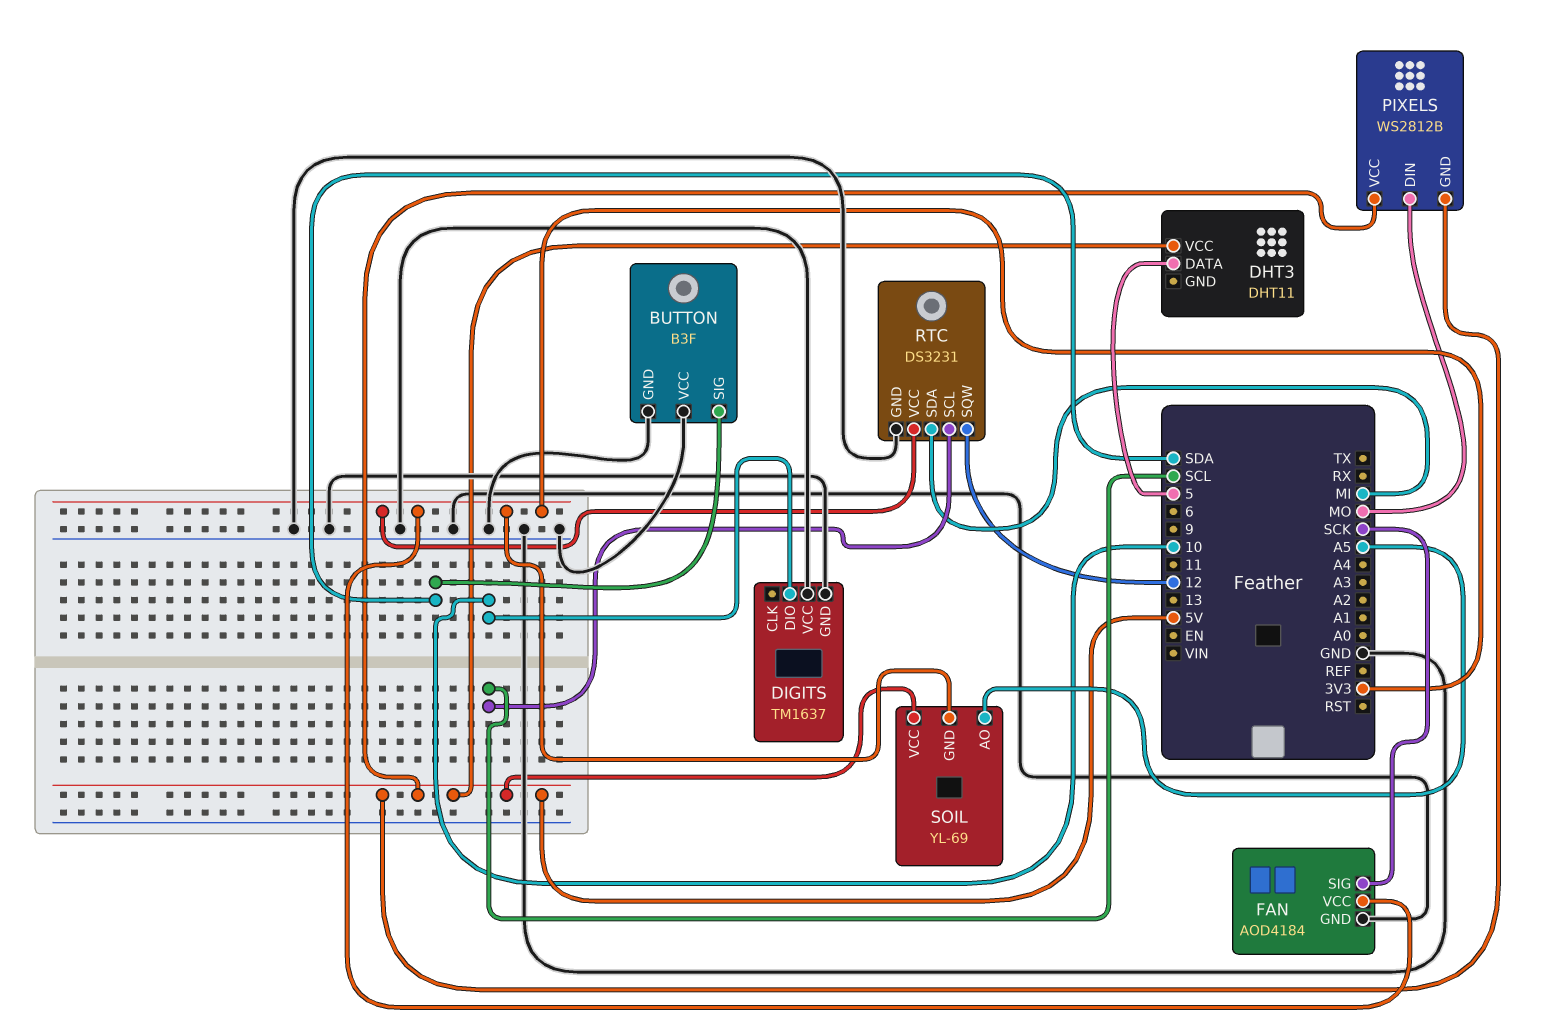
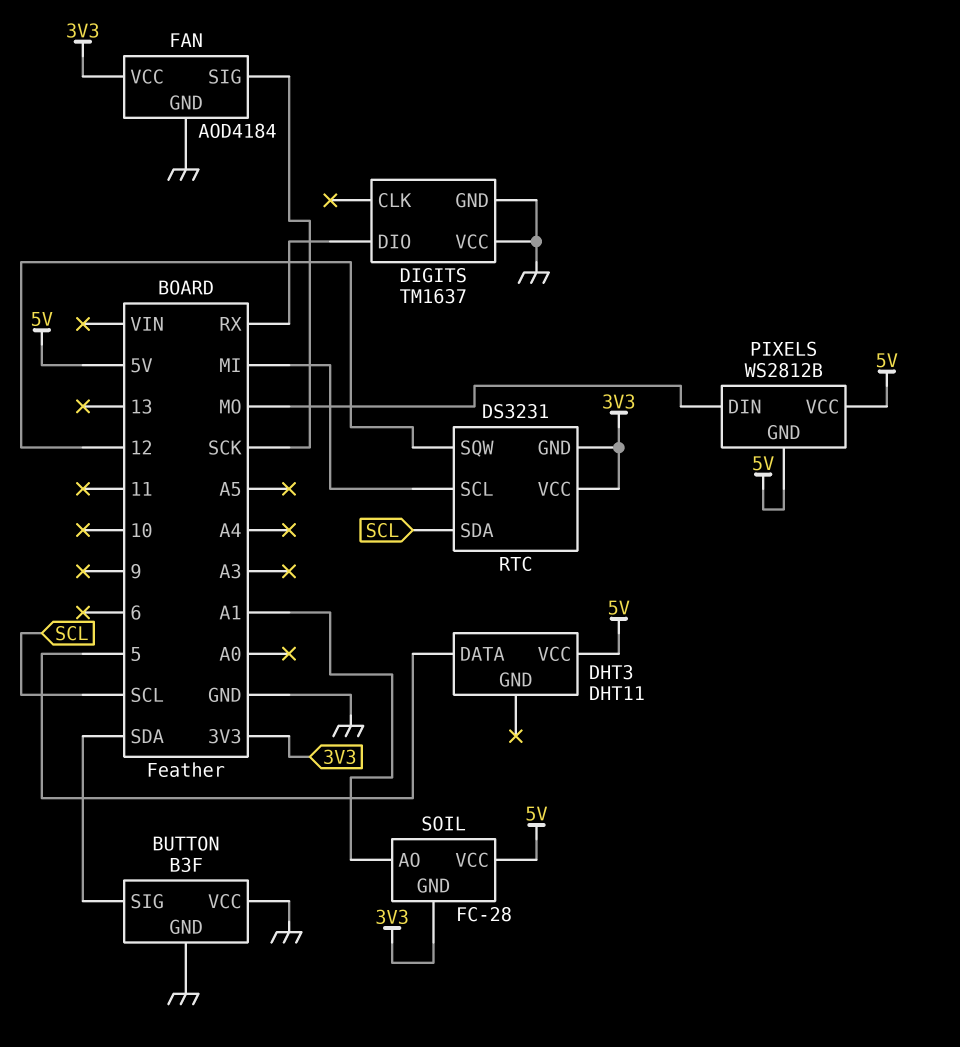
DIGITS pin DIO: 10 -> RX
RTC pin GND: GND -> 3V3
RTC pin SCL: SCL -> MI
RTC pin SDA: MI -> SCL
SOIL: YL-69 -> FC-28
SOIL pin AO: A5 -> A1

